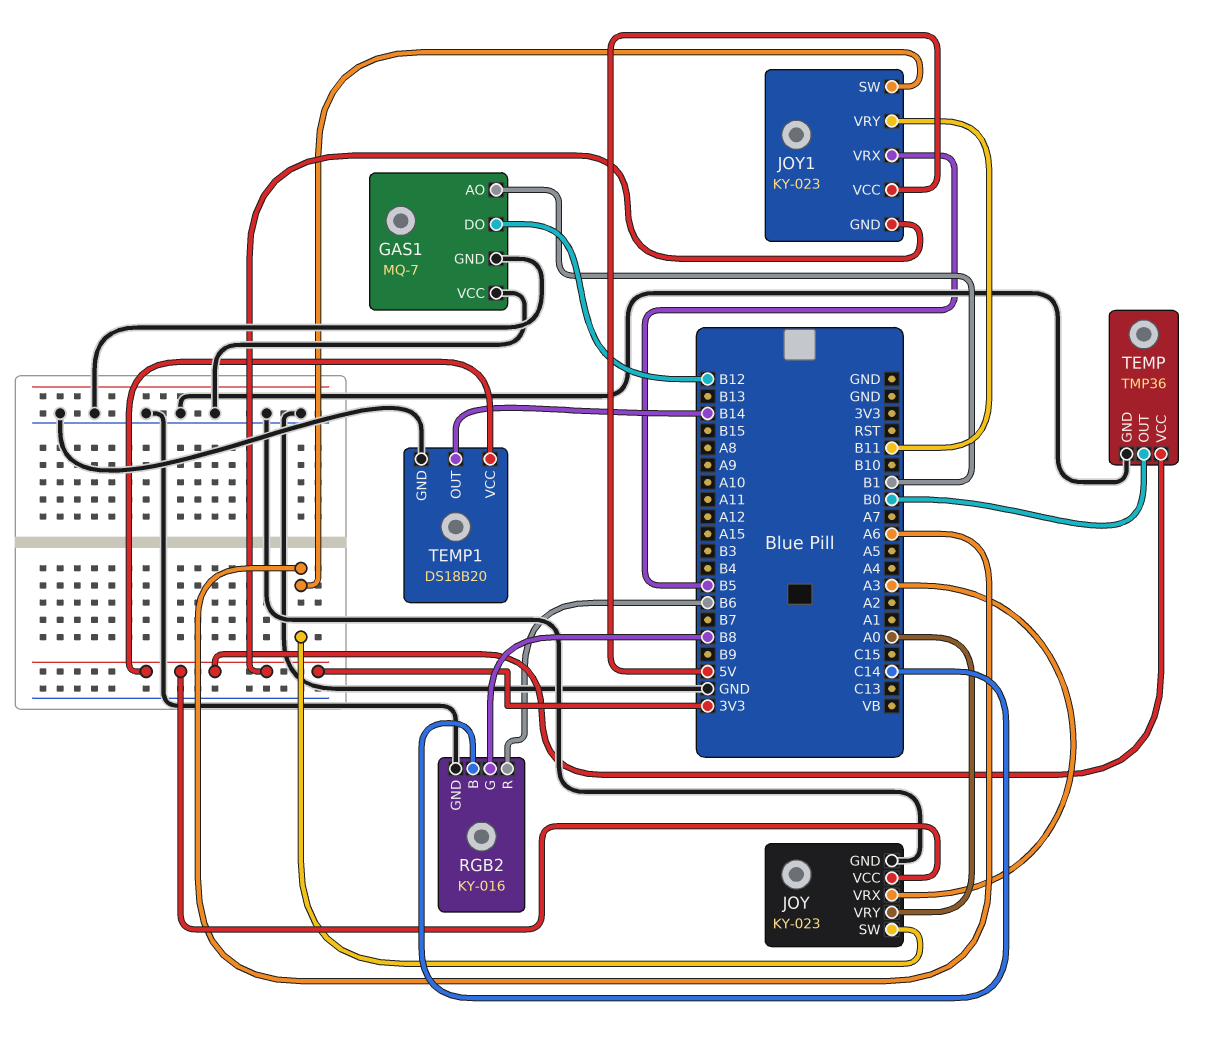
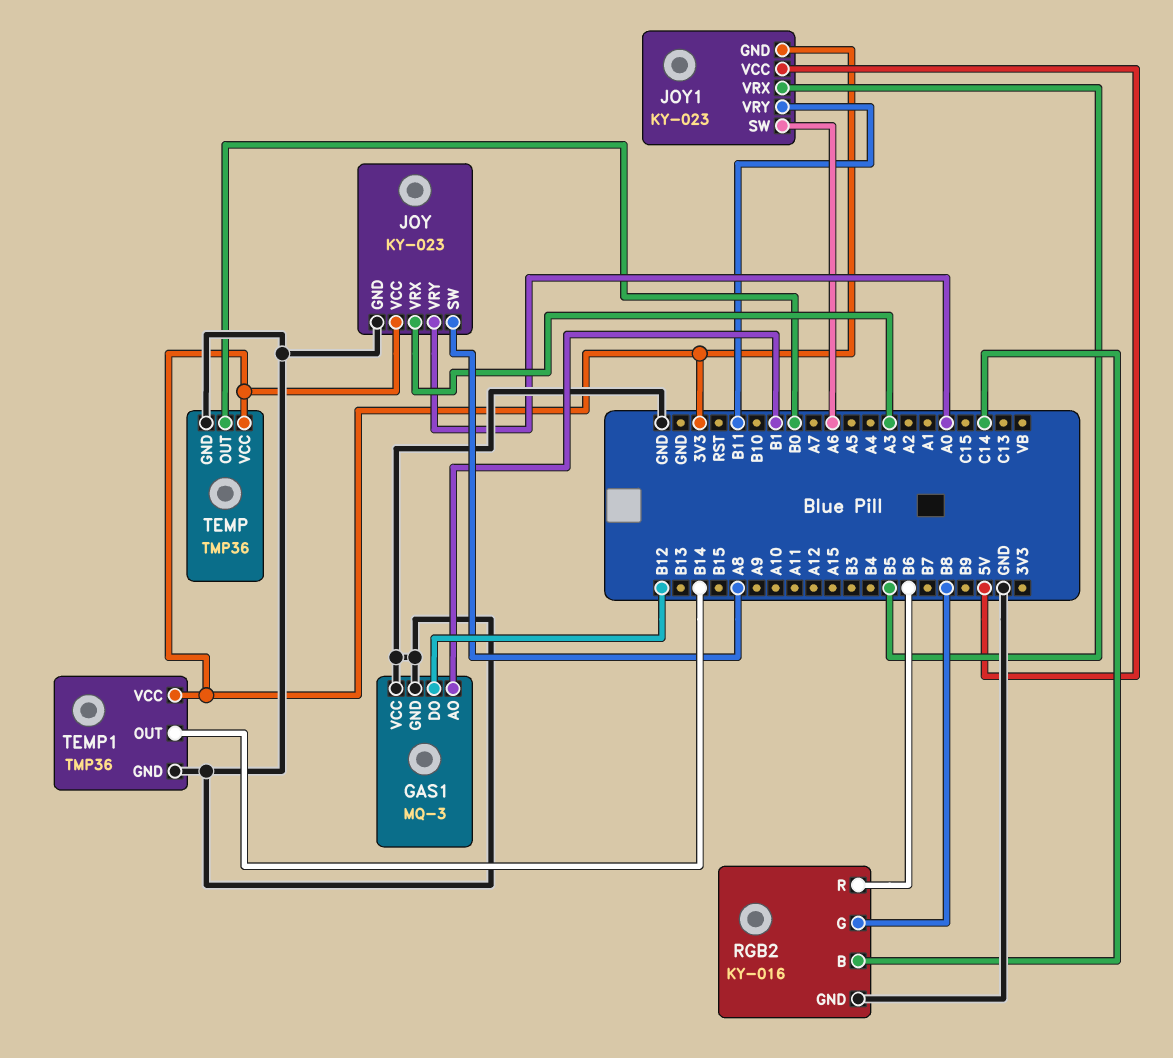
GAS1: MQ-7 -> MQ-3
JOY pin SW: A6 -> A8
TEMP1: DS18B20 -> TMP36

